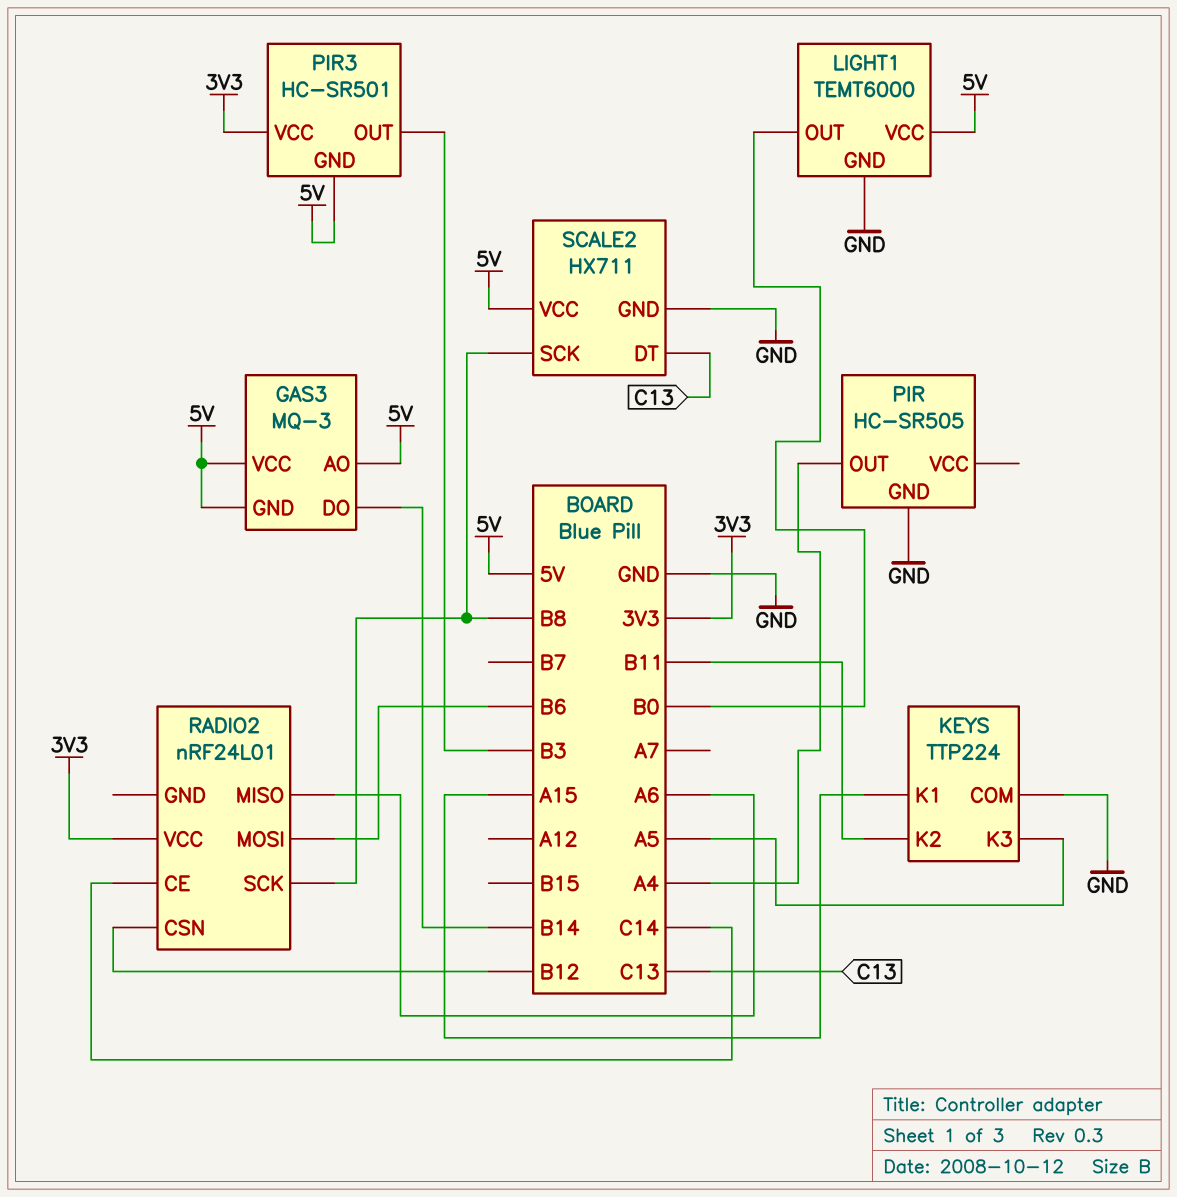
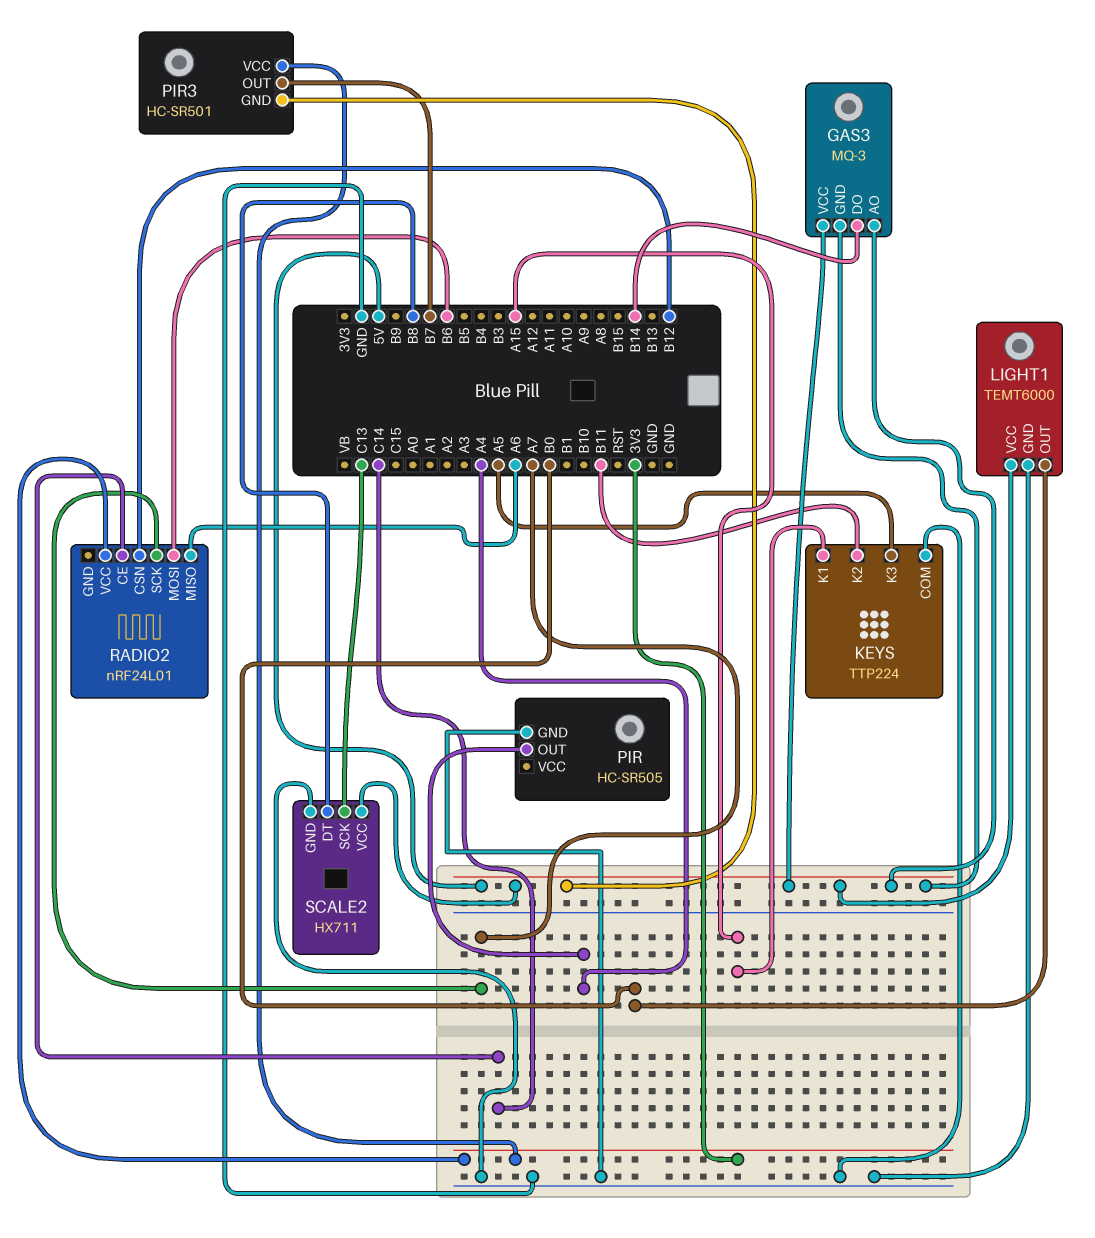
PIR3 pin OUT: B3 -> B7
RADIO2 pin SCK: B8 -> A7
SCALE2 pin DT: C13 -> B8
SCALE2 pin SCK: B8 -> C13

